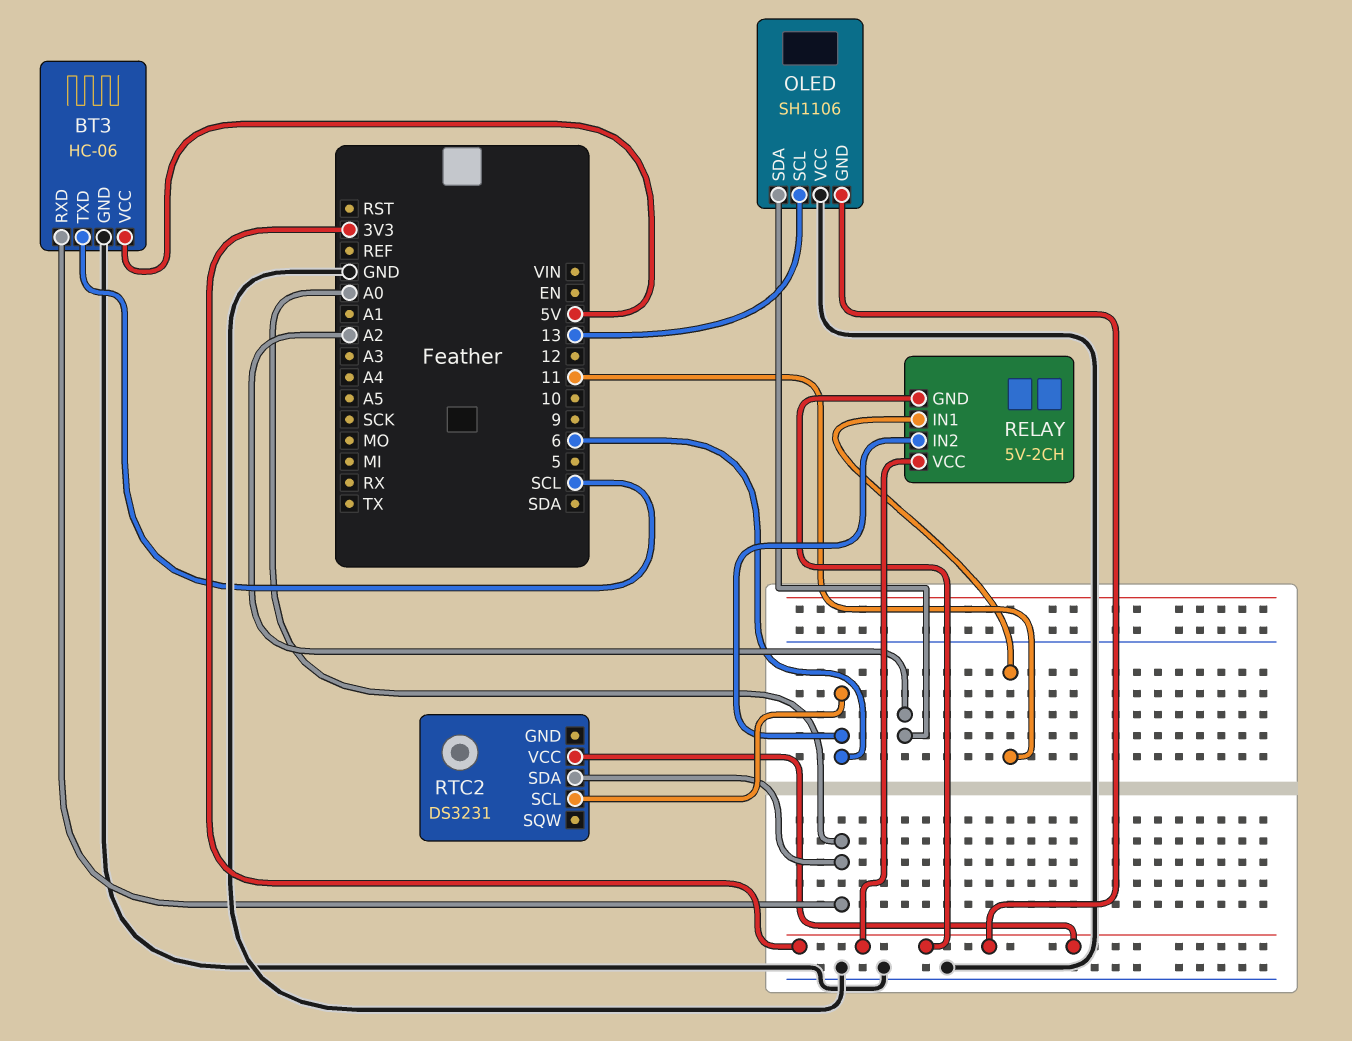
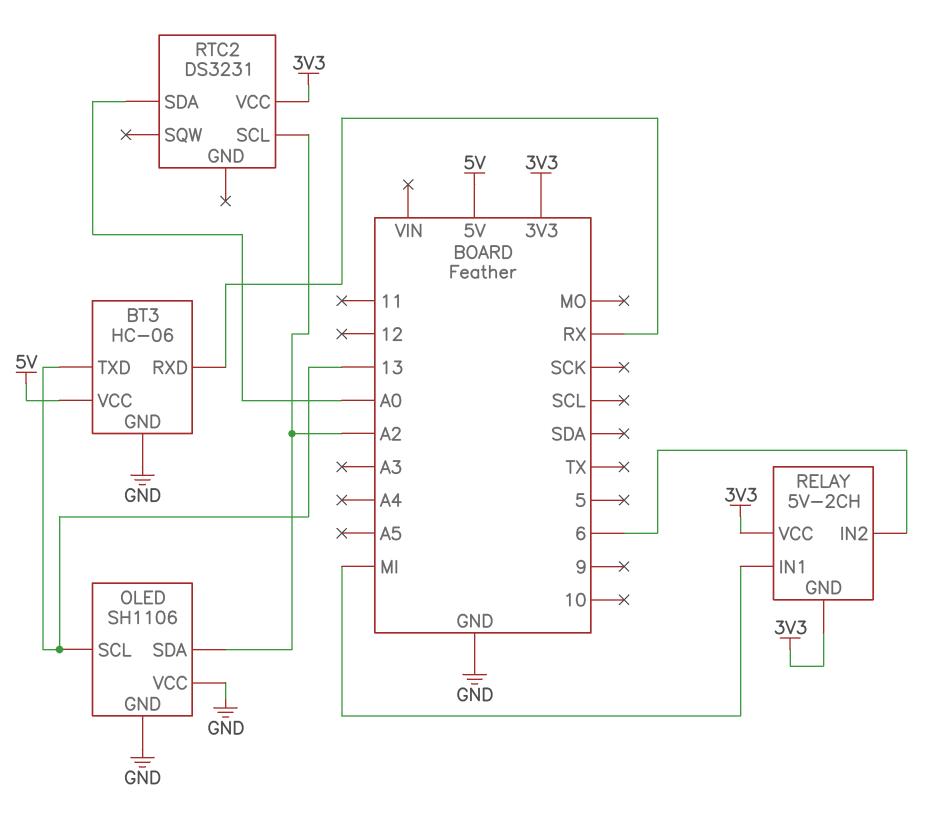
BT3 pin RXD: A0 -> RX
BT3 pin TXD: SCL -> 13
OLED pin GND: 3V3 -> GND
RELAY pin IN1: 11 -> MI
RTC2 pin SCL: 6 -> A2

